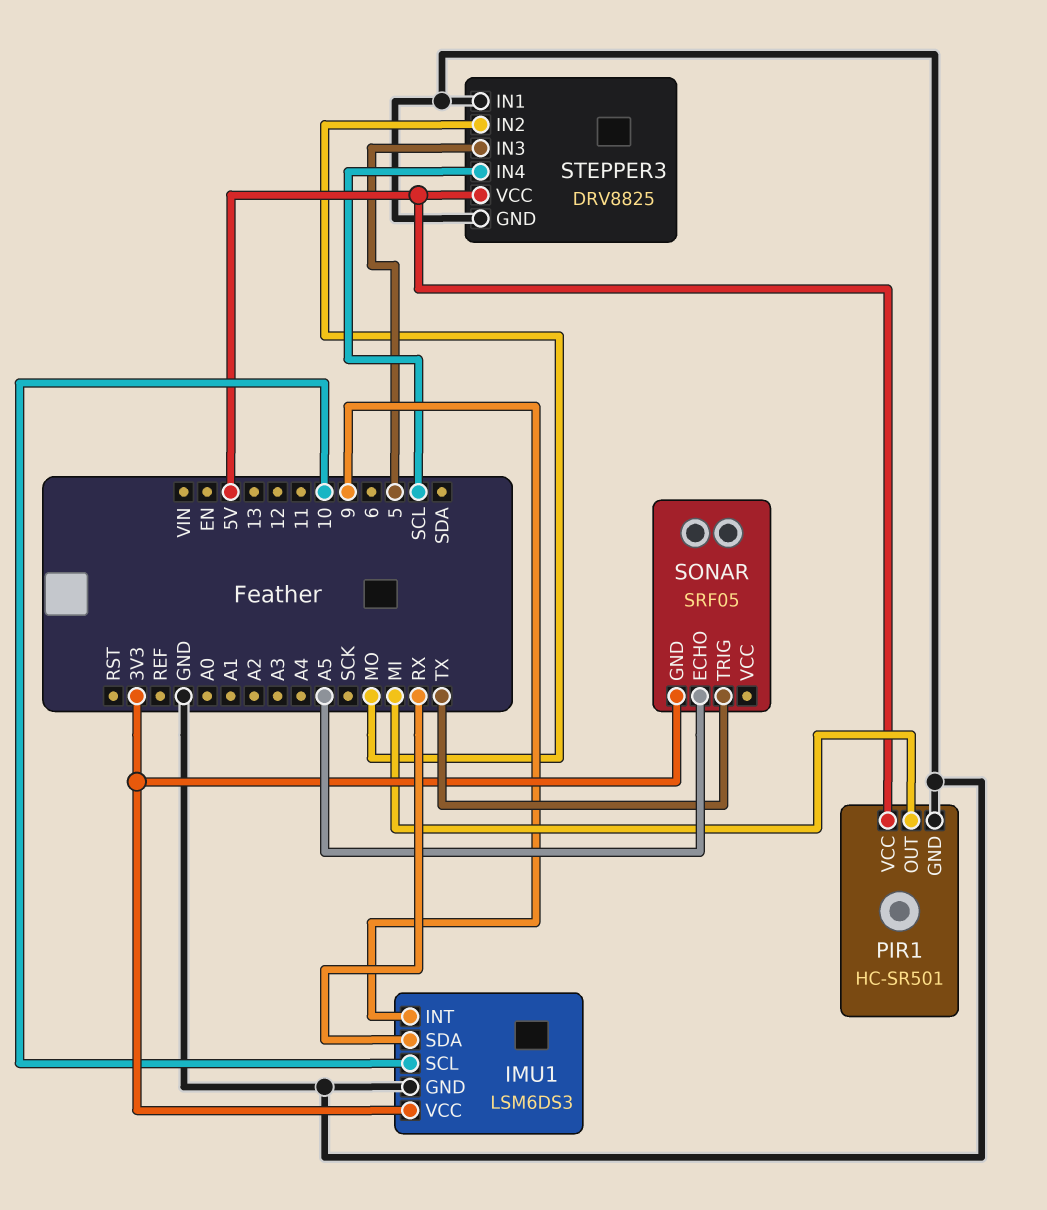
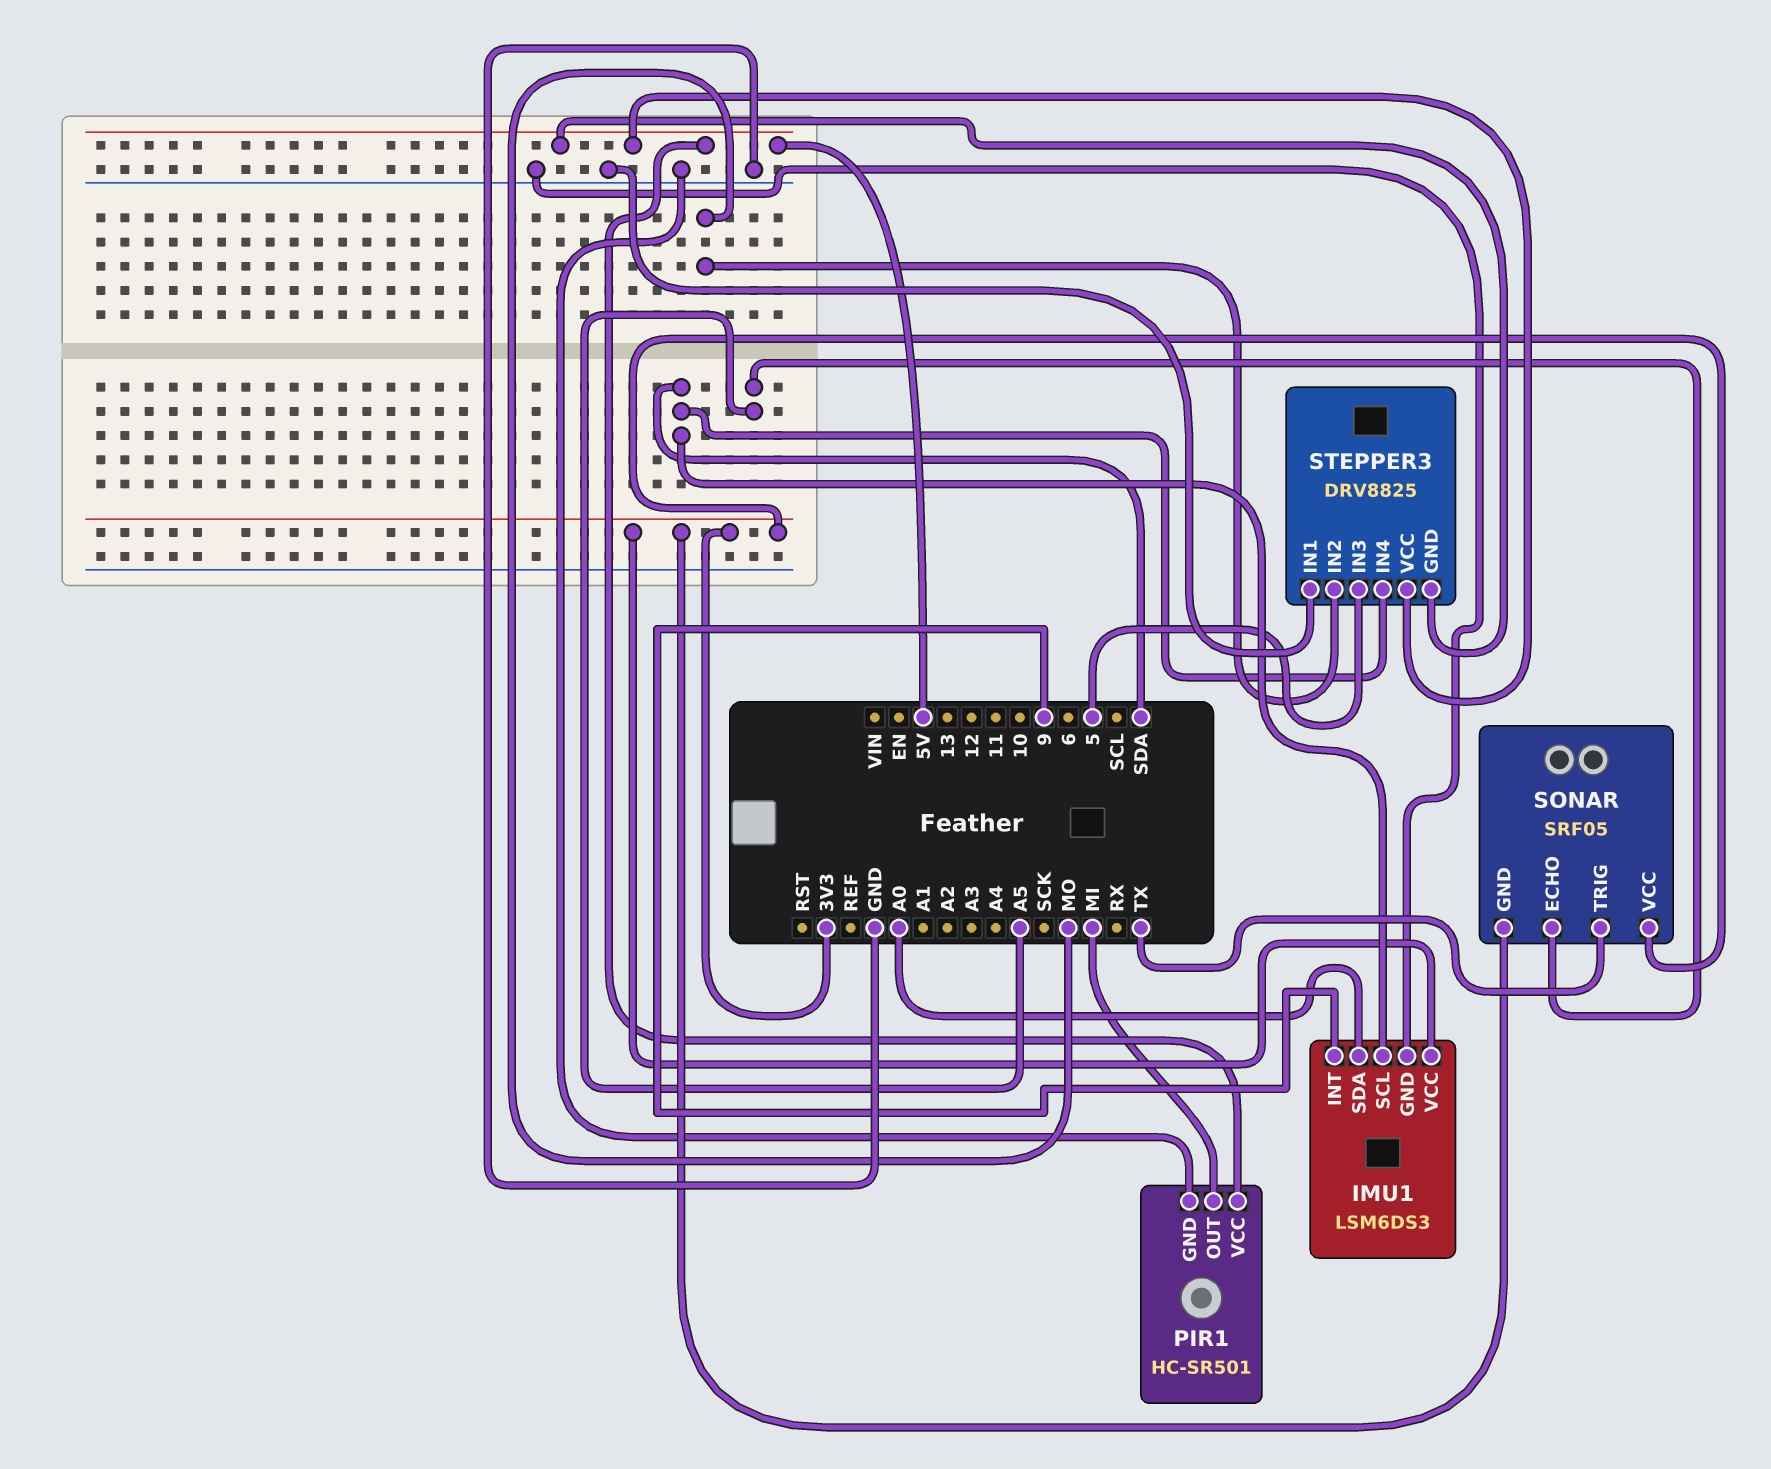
IMU1 pin SCL: 10 -> SDA
IMU1 pin SDA: RX -> A0
SONAR pin VCC: none -> 3V3
STEPPER3 pin GND: GND -> 5V
STEPPER3 pin IN4: SCL -> SDA

